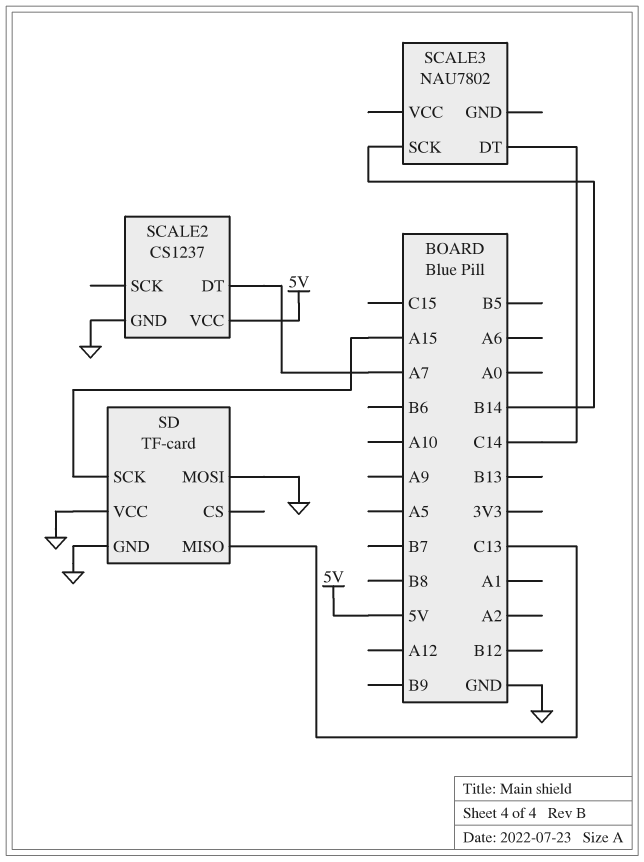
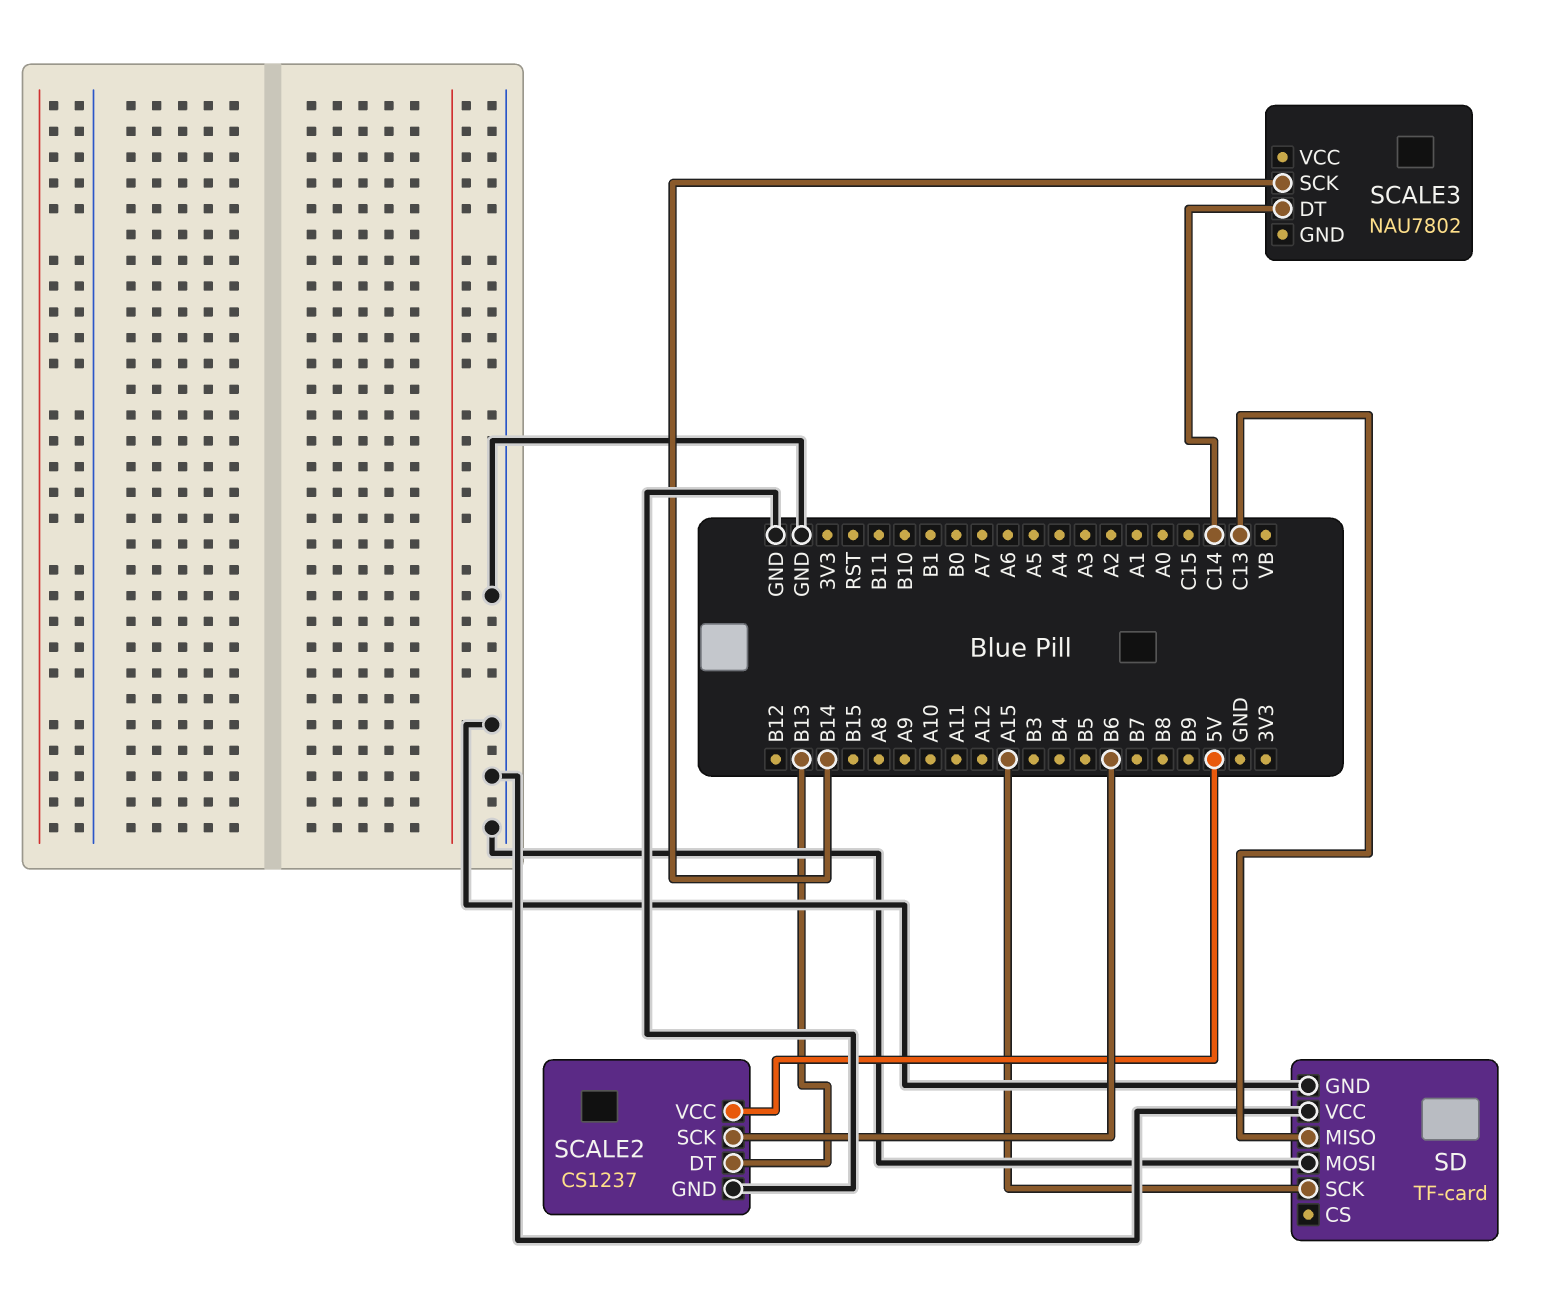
SCALE2 pin DT: A7 -> B13
SCALE2 pin SCK: none -> B6

